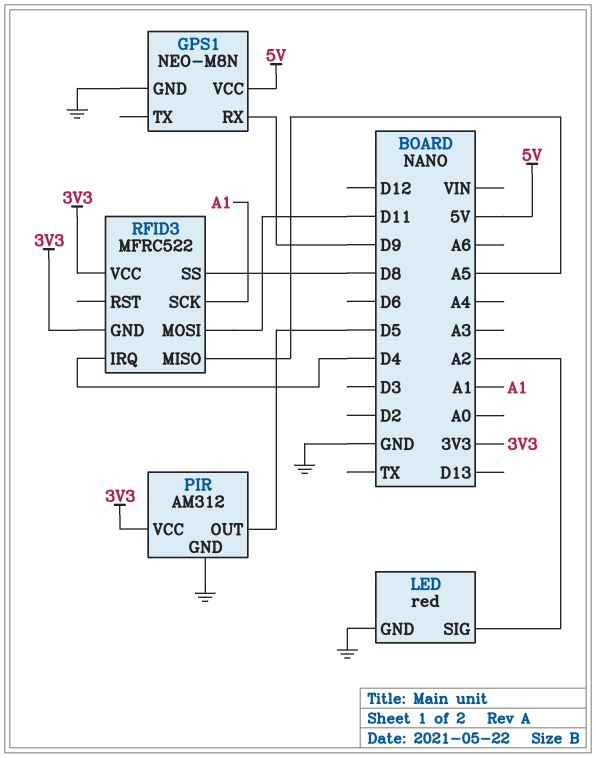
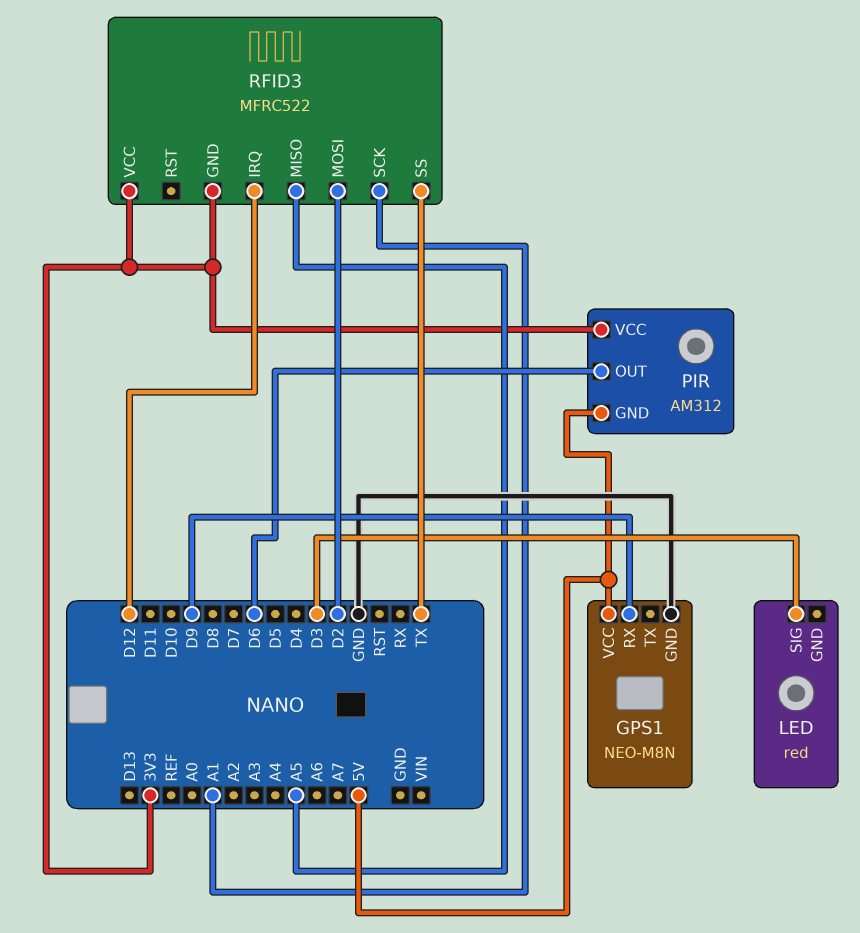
LED pin GND: GND -> none
LED pin SIG: A2 -> D3
PIR pin GND: GND -> 5V
PIR pin OUT: D5 -> D6
RFID3 pin IRQ: D4 -> D12
RFID3 pin MOSI: D11 -> D2
RFID3 pin SS: D8 -> TX

